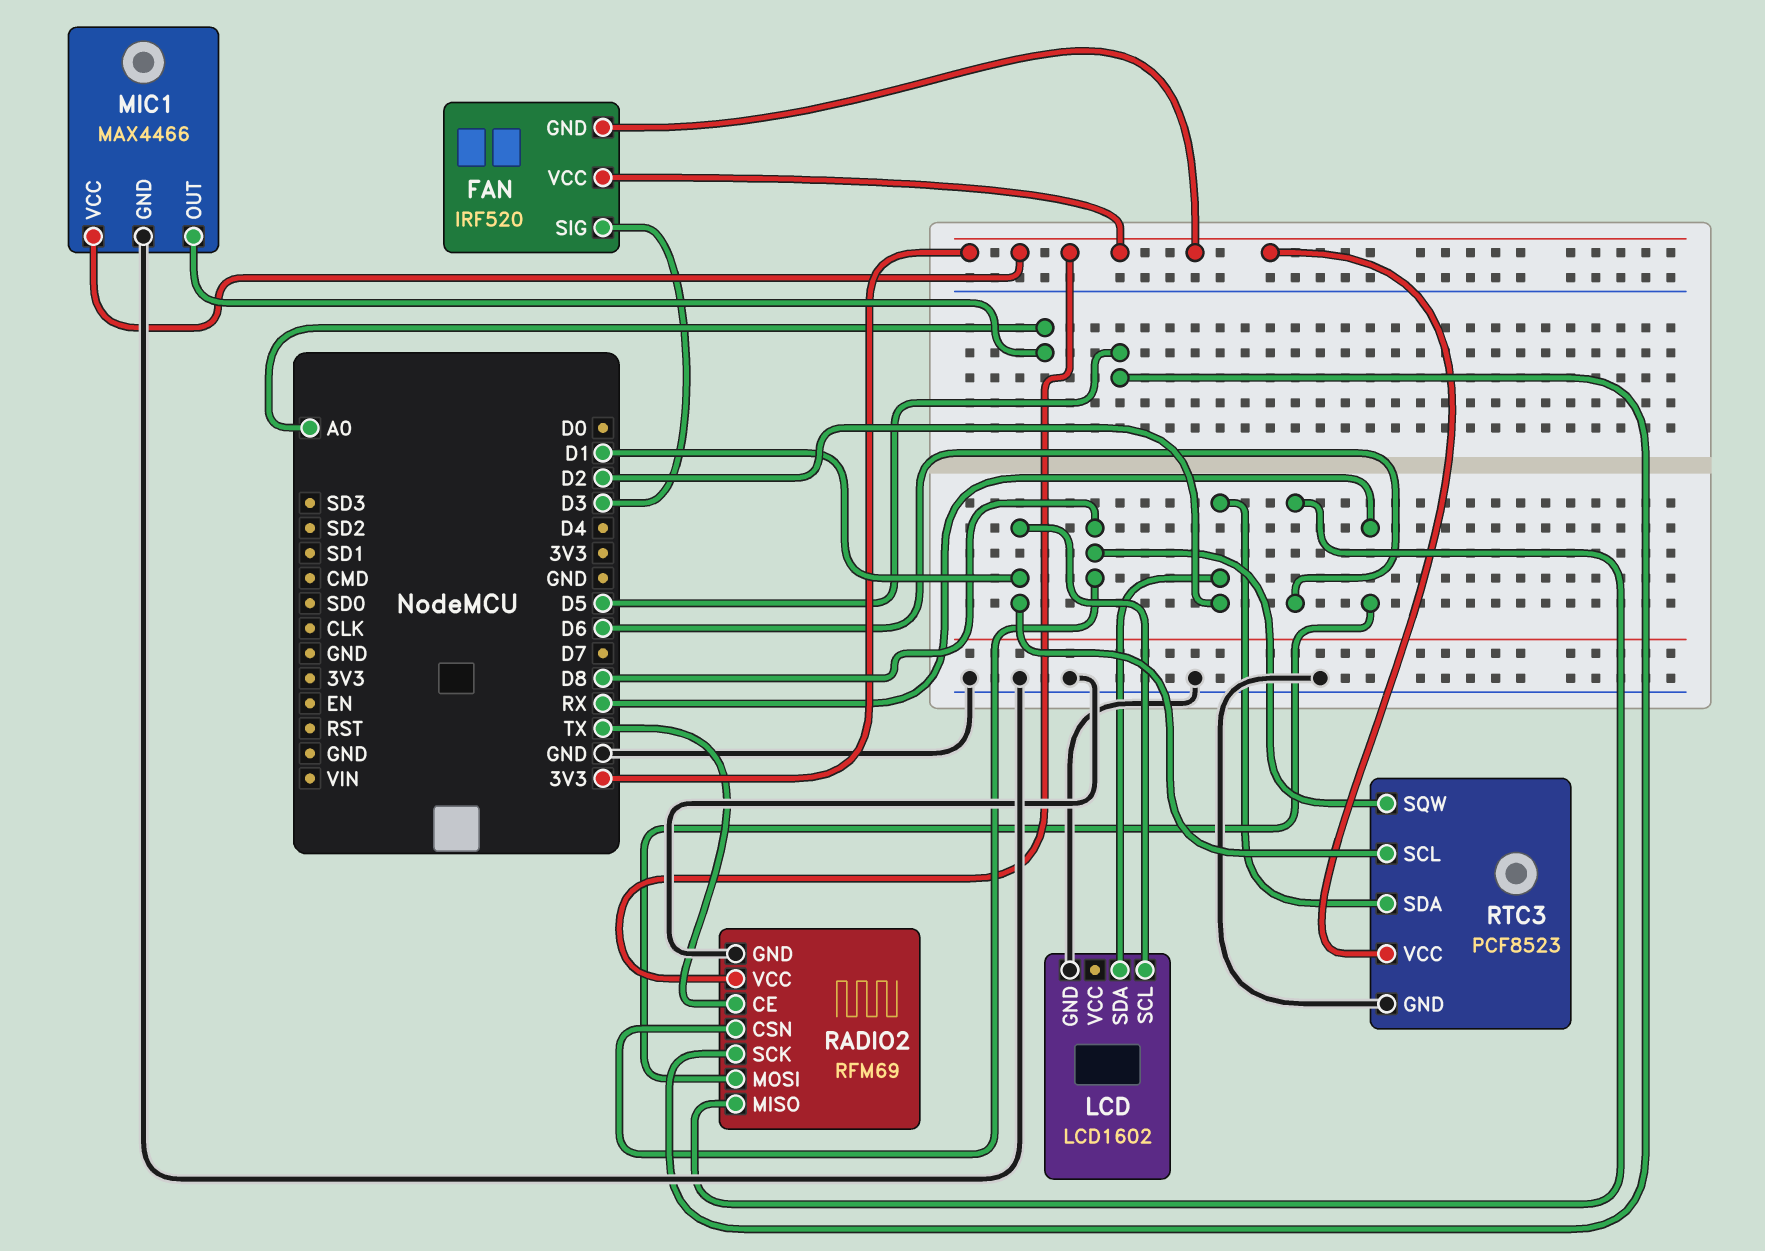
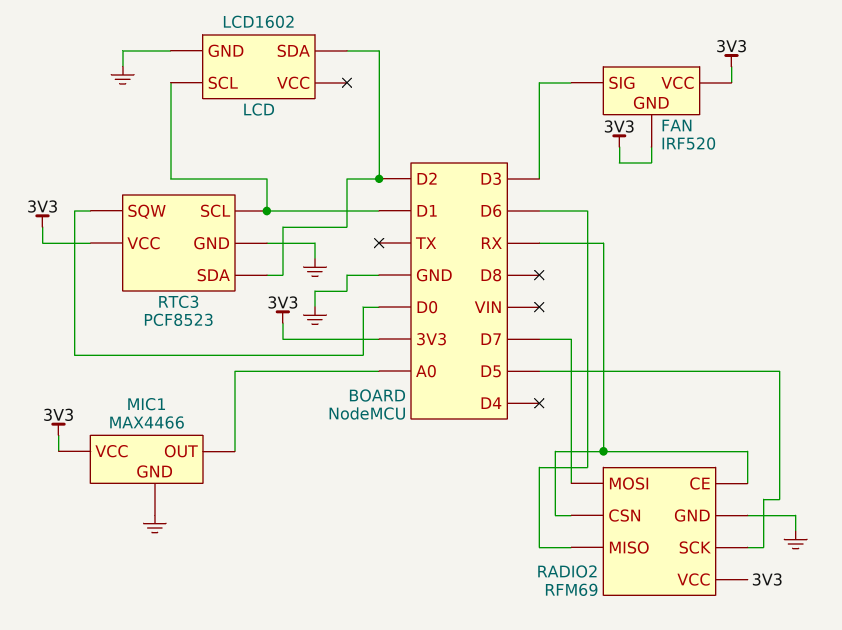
RADIO2 pin CE: TX -> RX
RADIO2 pin CSN: D8 -> RX
RADIO2 pin MOSI: RX -> D7
RTC3 pin SQW: D8 -> D0

